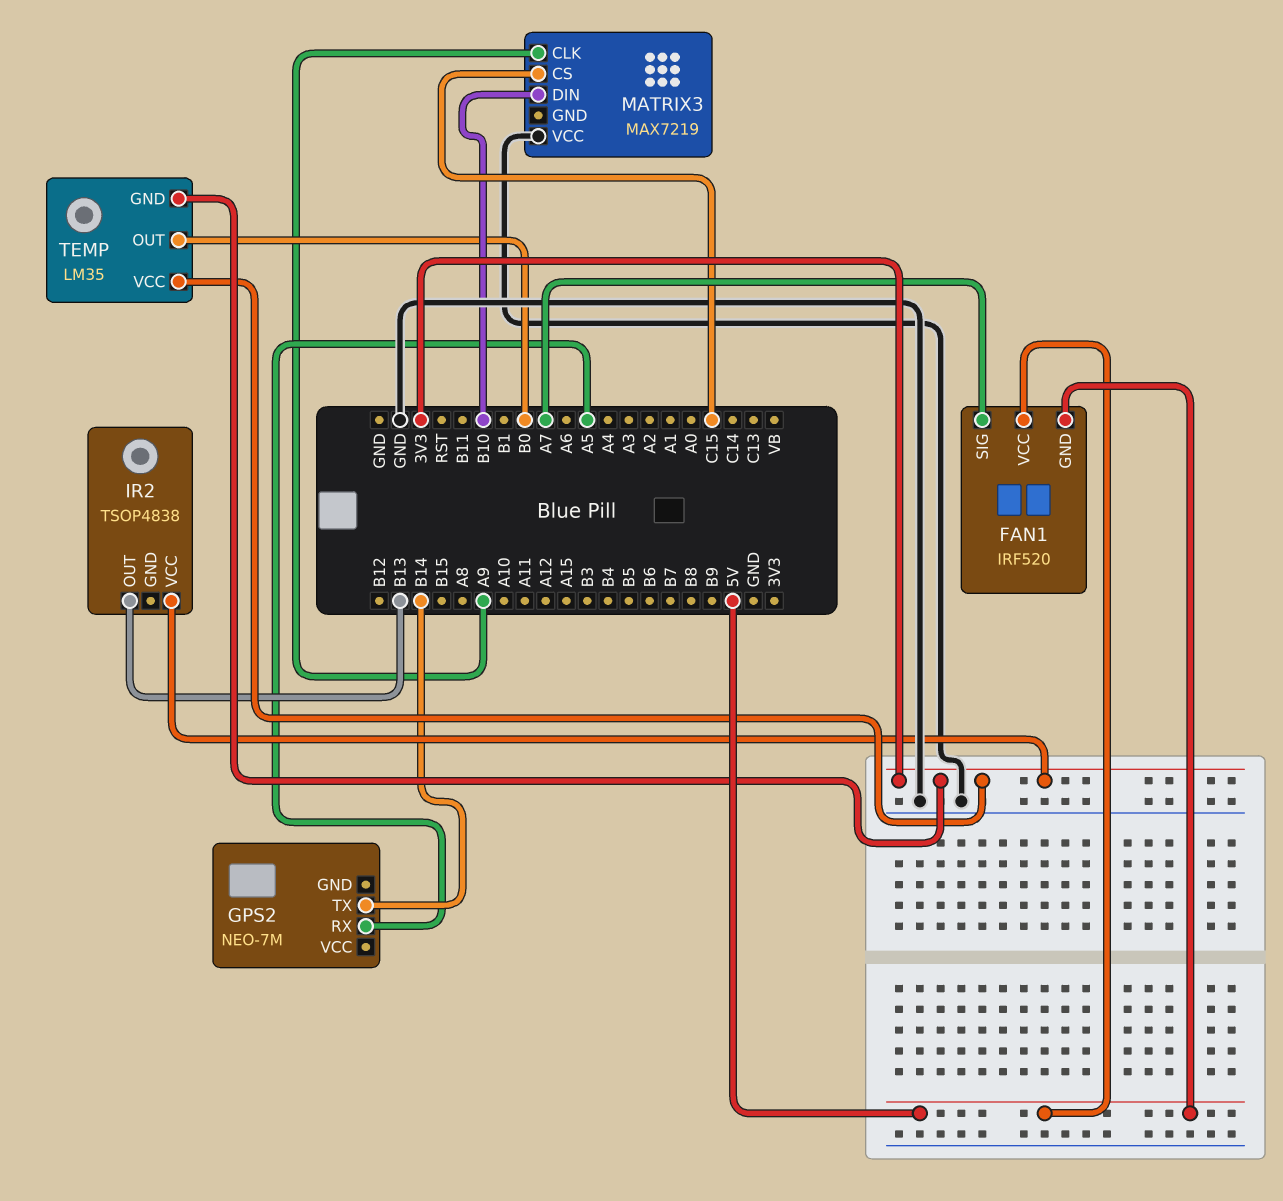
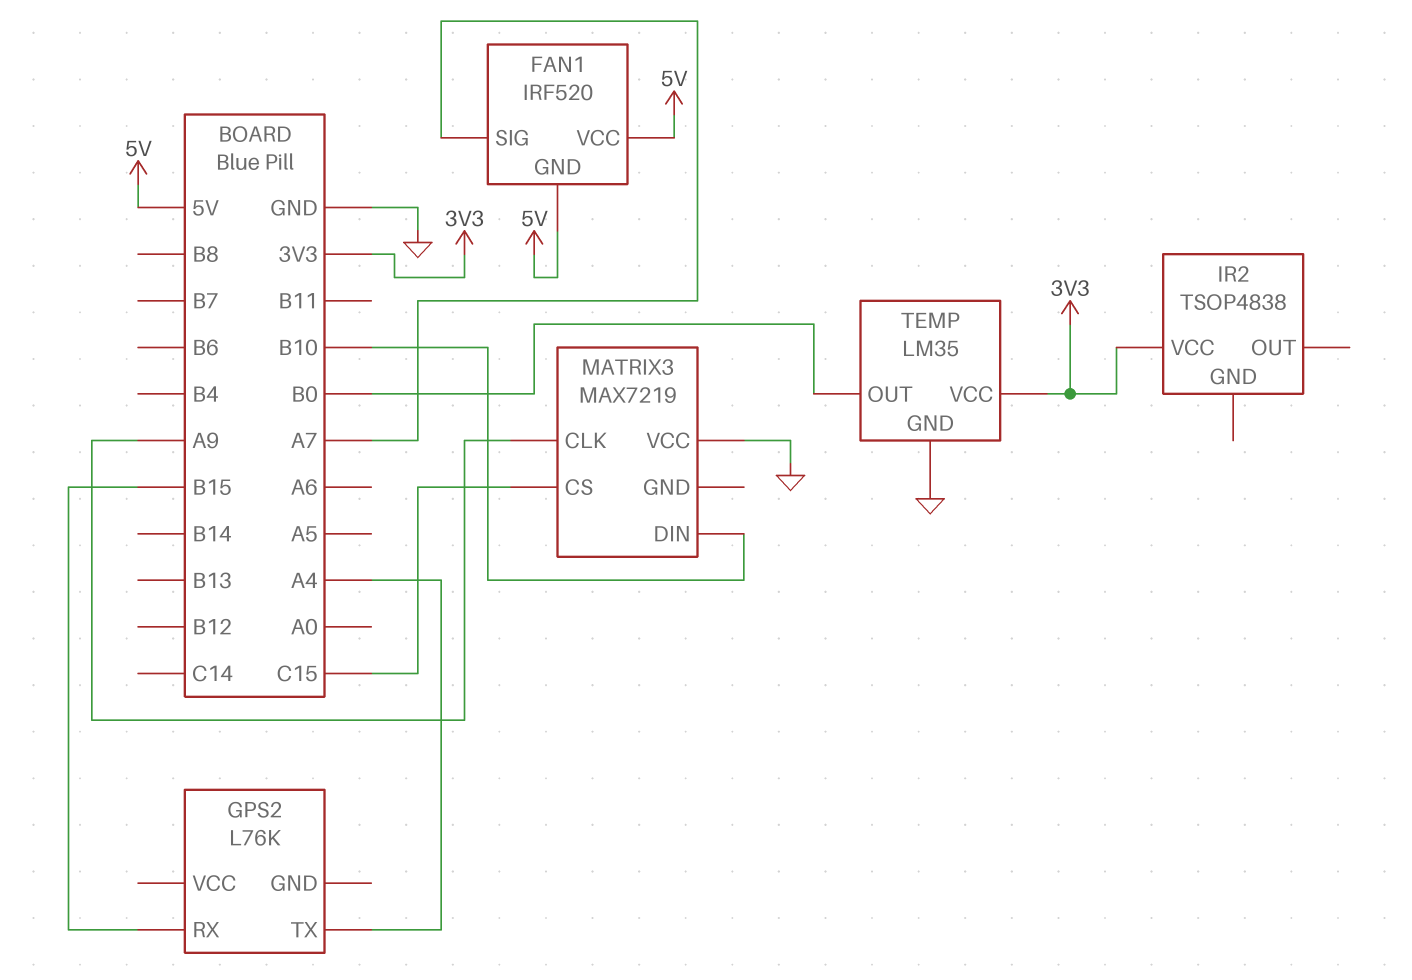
GPS2: NEO-7M -> L76K
GPS2 pin RX: A5 -> B15
GPS2 pin TX: B14 -> A4
IR2 pin OUT: B13 -> none
TEMP pin GND: 3V3 -> GND

